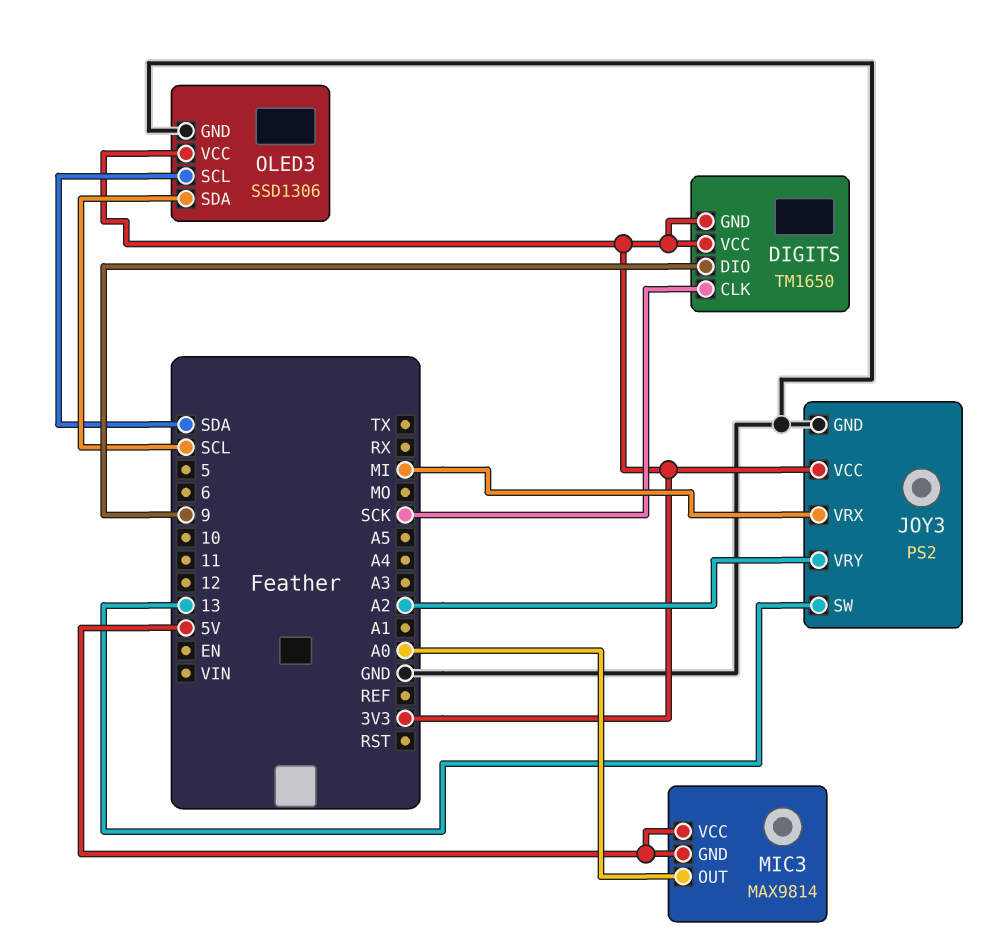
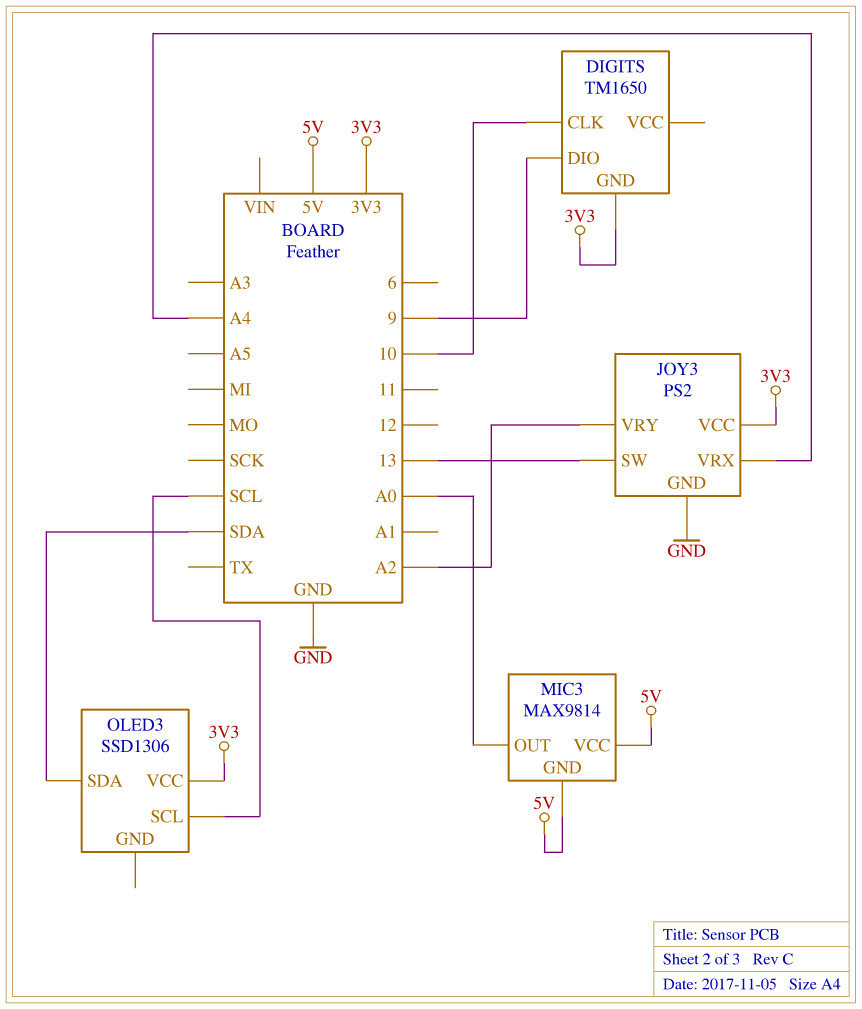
DIGITS pin CLK: SCK -> 10
DIGITS pin VCC: 3V3 -> none
JOY3 pin VRX: MI -> A4
OLED3 pin GND: GND -> none
OLED3 pin SCL: SDA -> SCL
OLED3 pin SDA: SCL -> SDA

